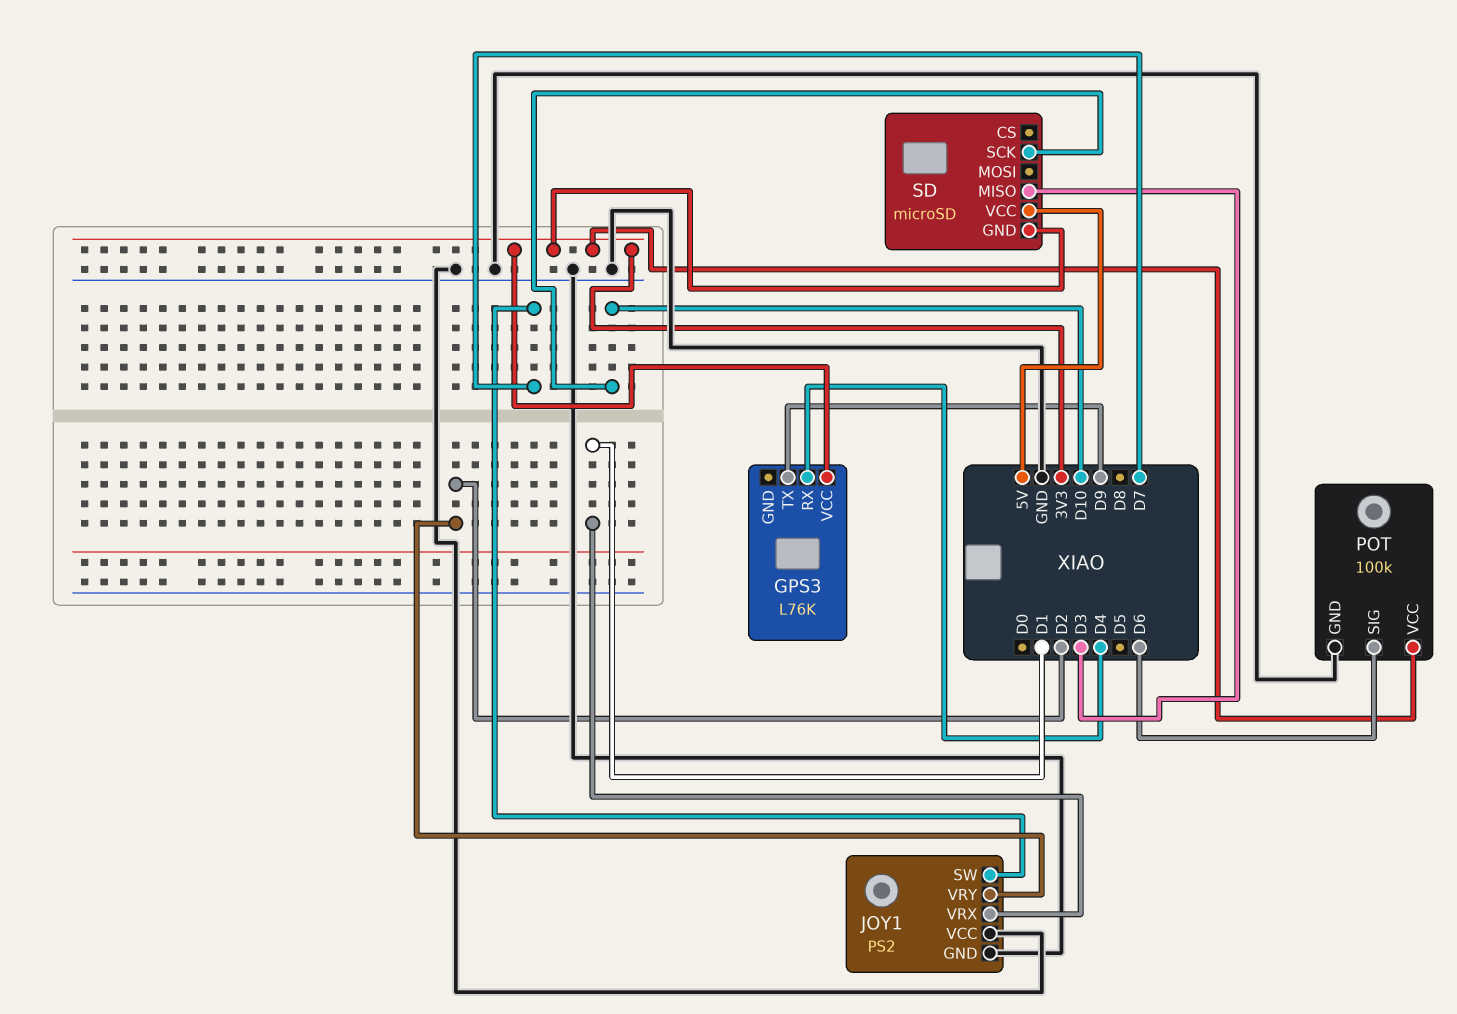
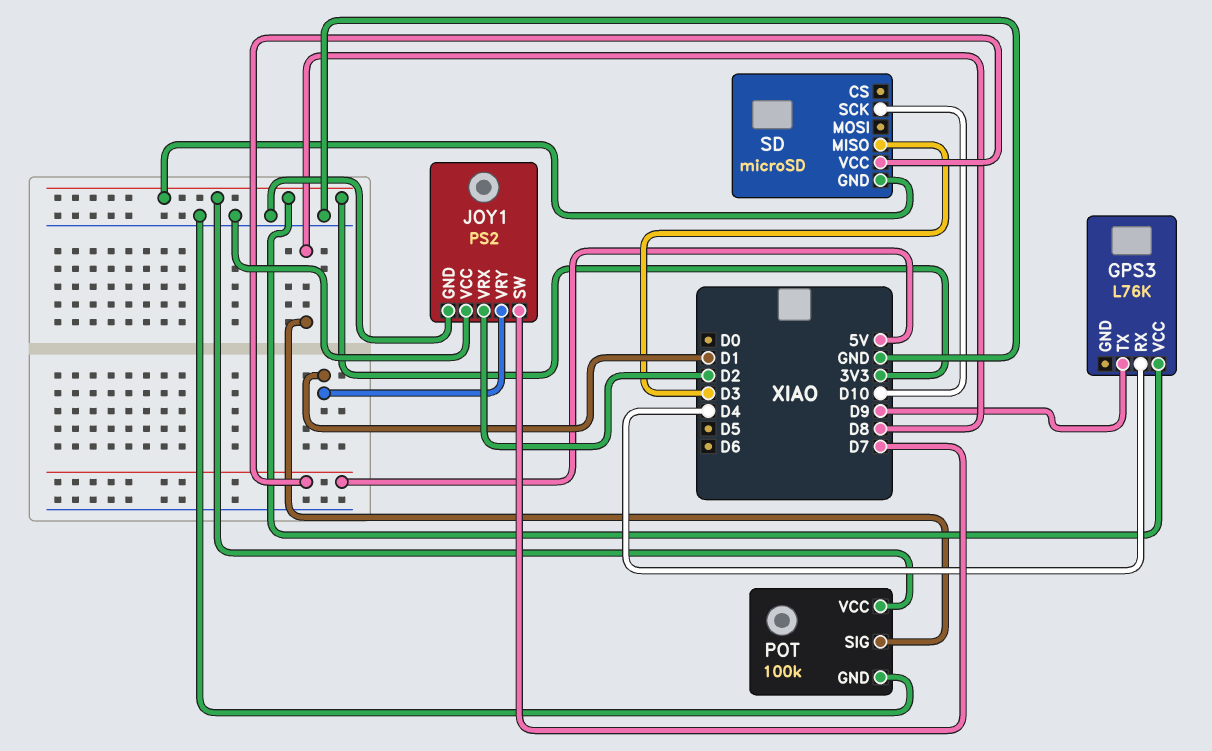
JOY1 pin VRX: D1 -> D2
JOY1 pin VRY: D2 -> D1
POT pin SIG: D6 -> D8

